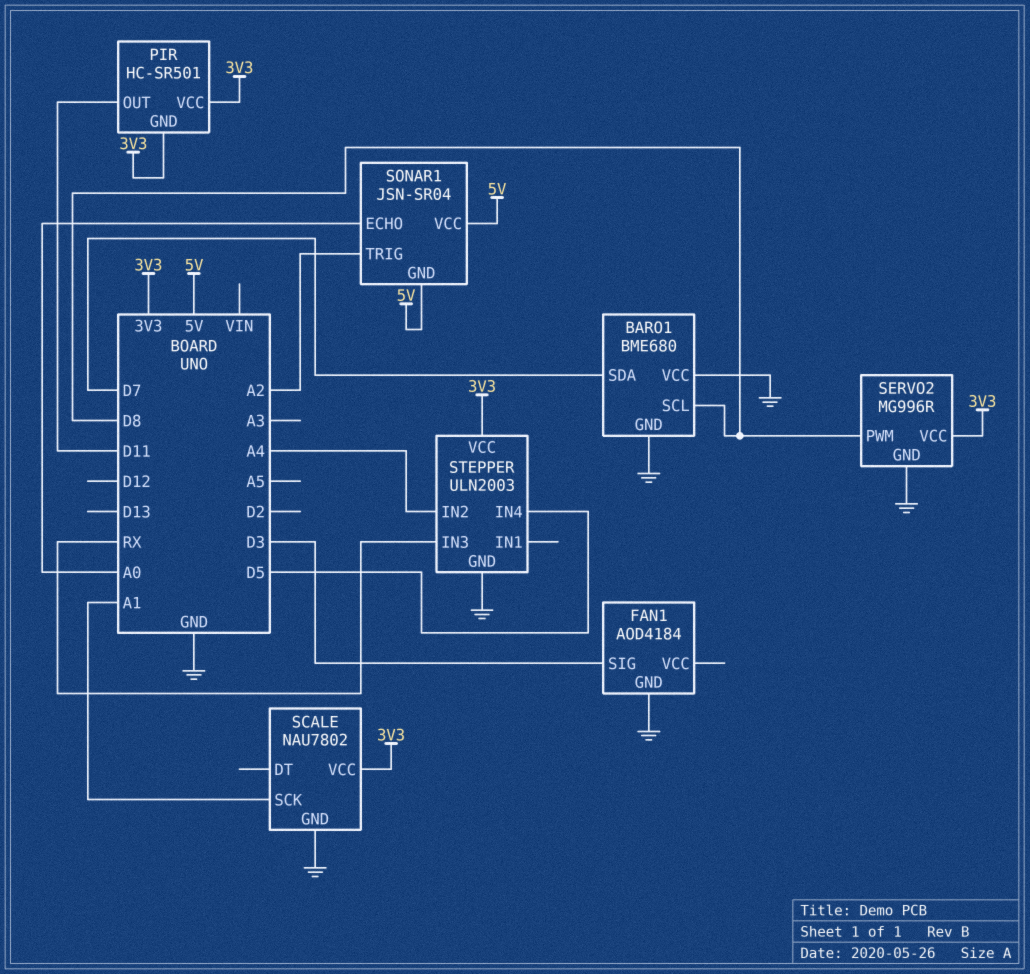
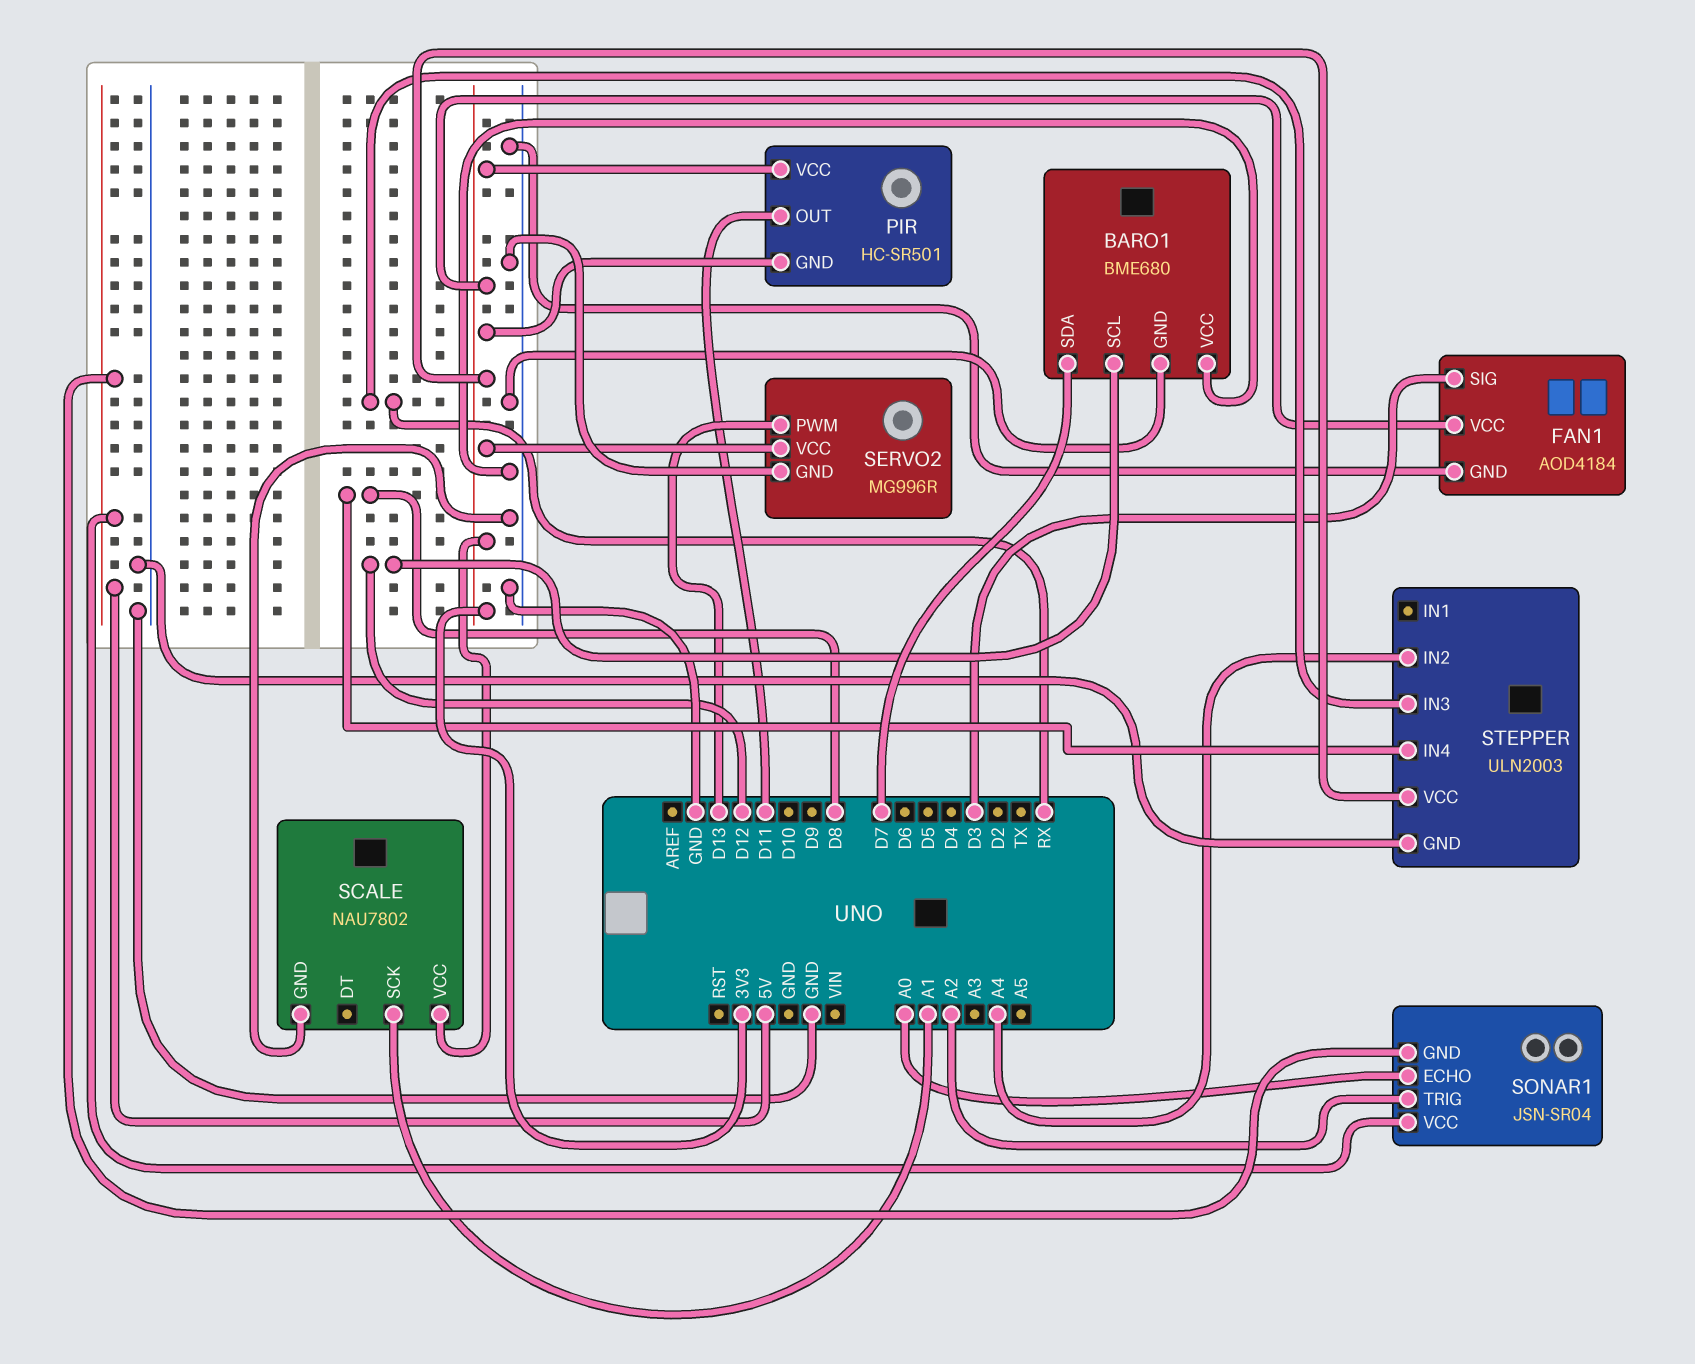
BARO1 pin SCL: D8 -> D12
FAN1 pin VCC: none -> 3V3
SERVO2 pin PWM: D8 -> D13
STEPPER pin IN4: D5 -> D8

